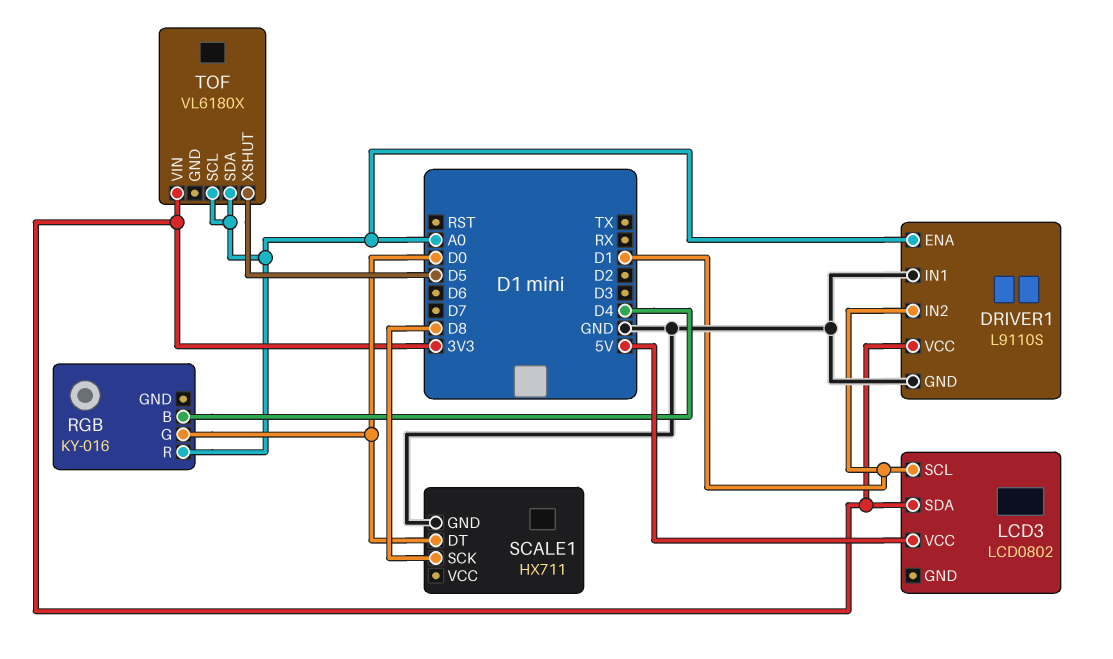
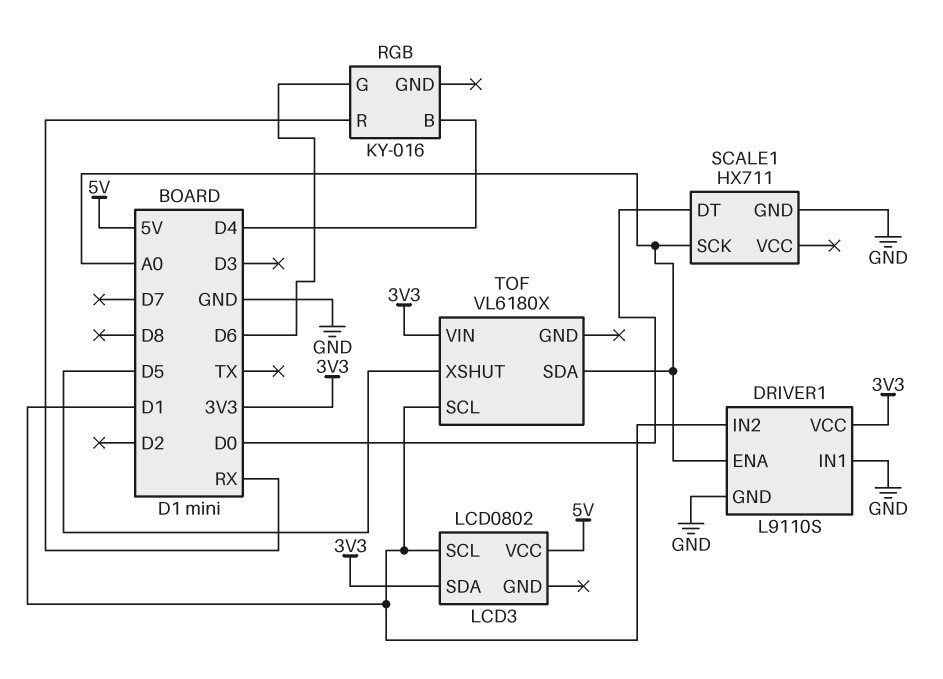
RGB pin G: D0 -> D6
RGB pin R: A0 -> RX
SCALE1 pin SCK: D8 -> A0
TOF pin SCL: A0 -> D1

